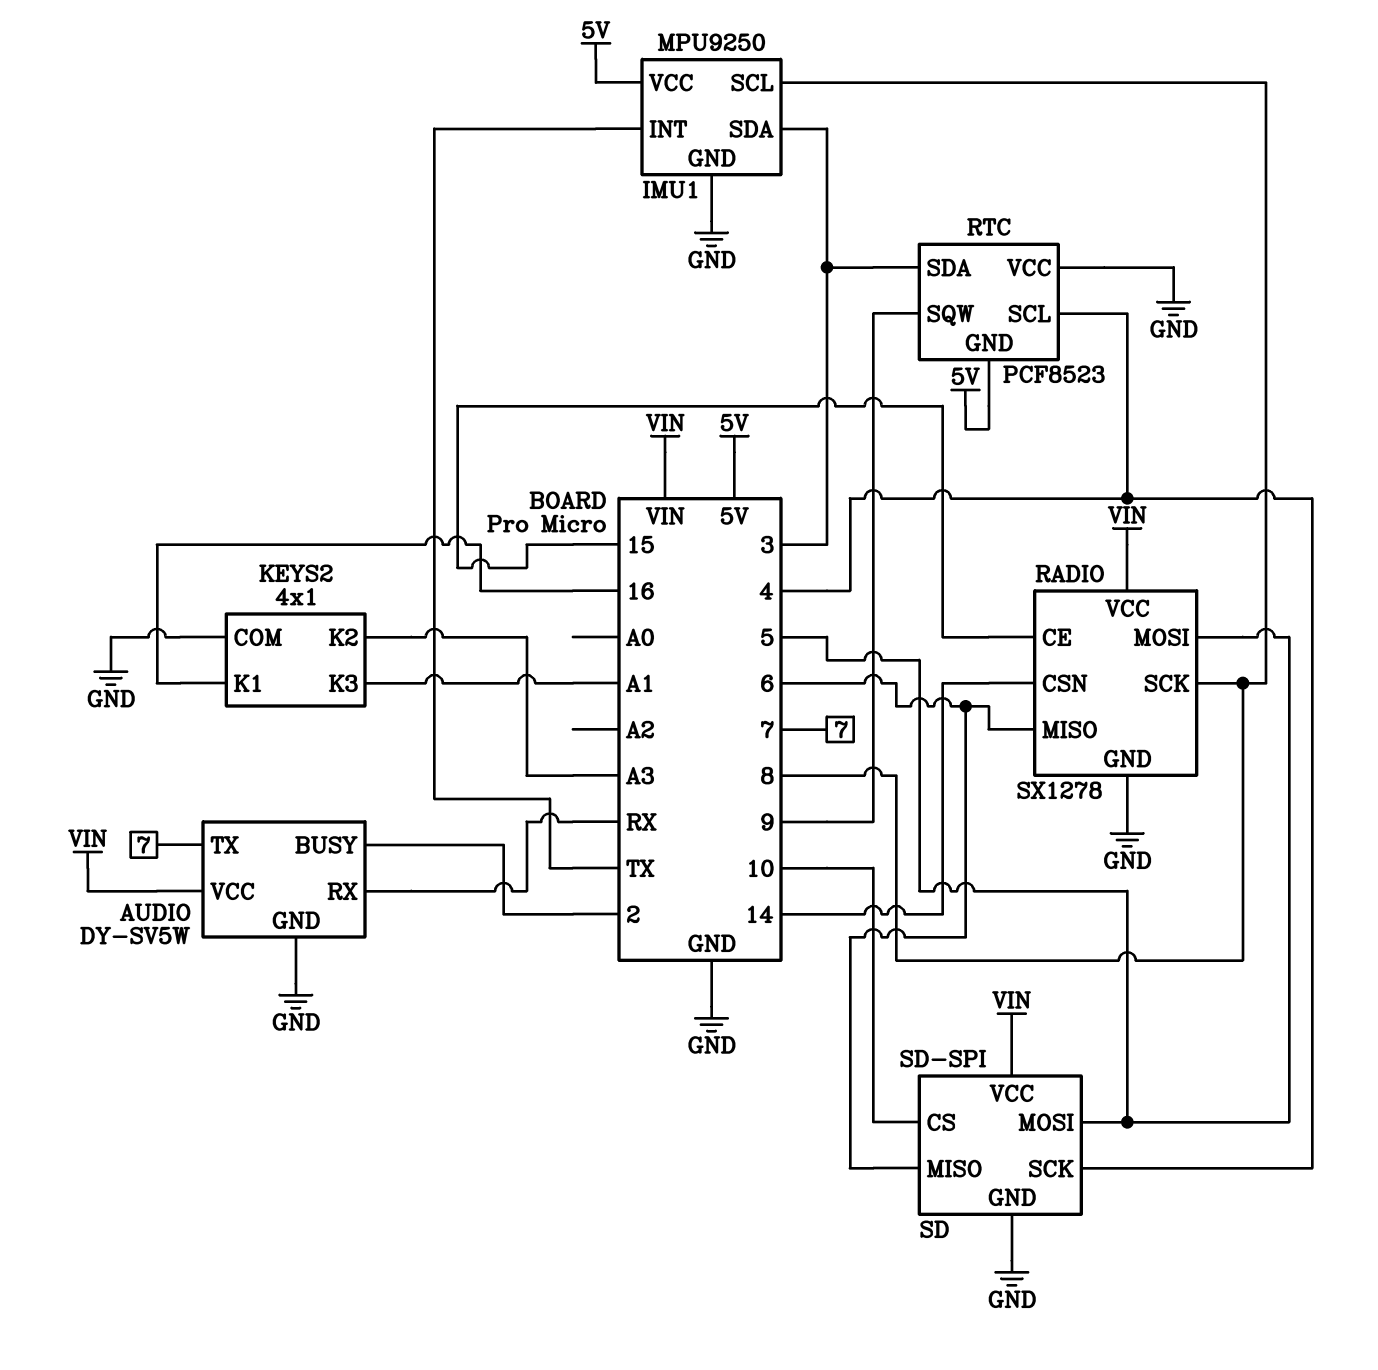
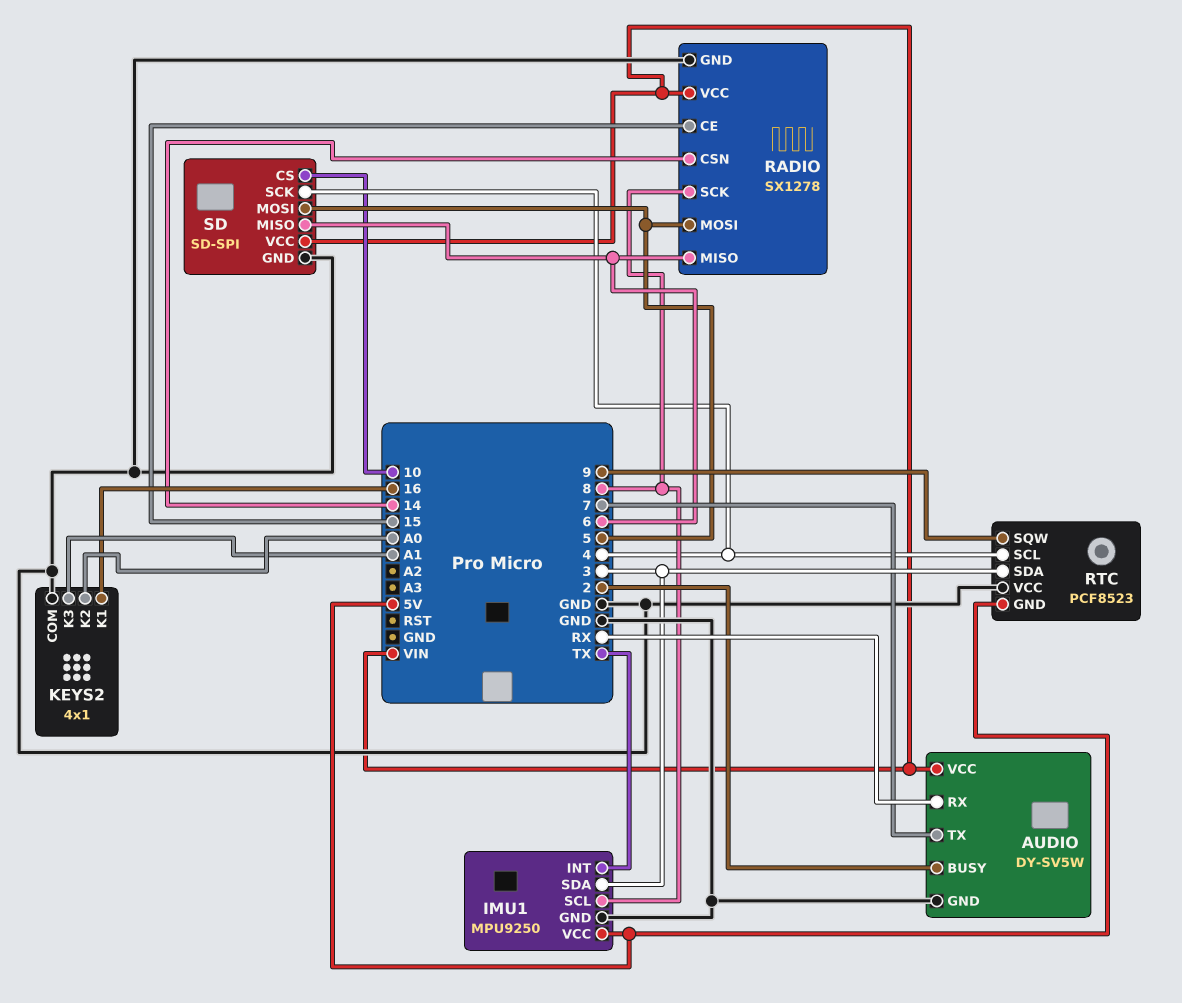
KEYS2 pin K2: A3 -> A0

